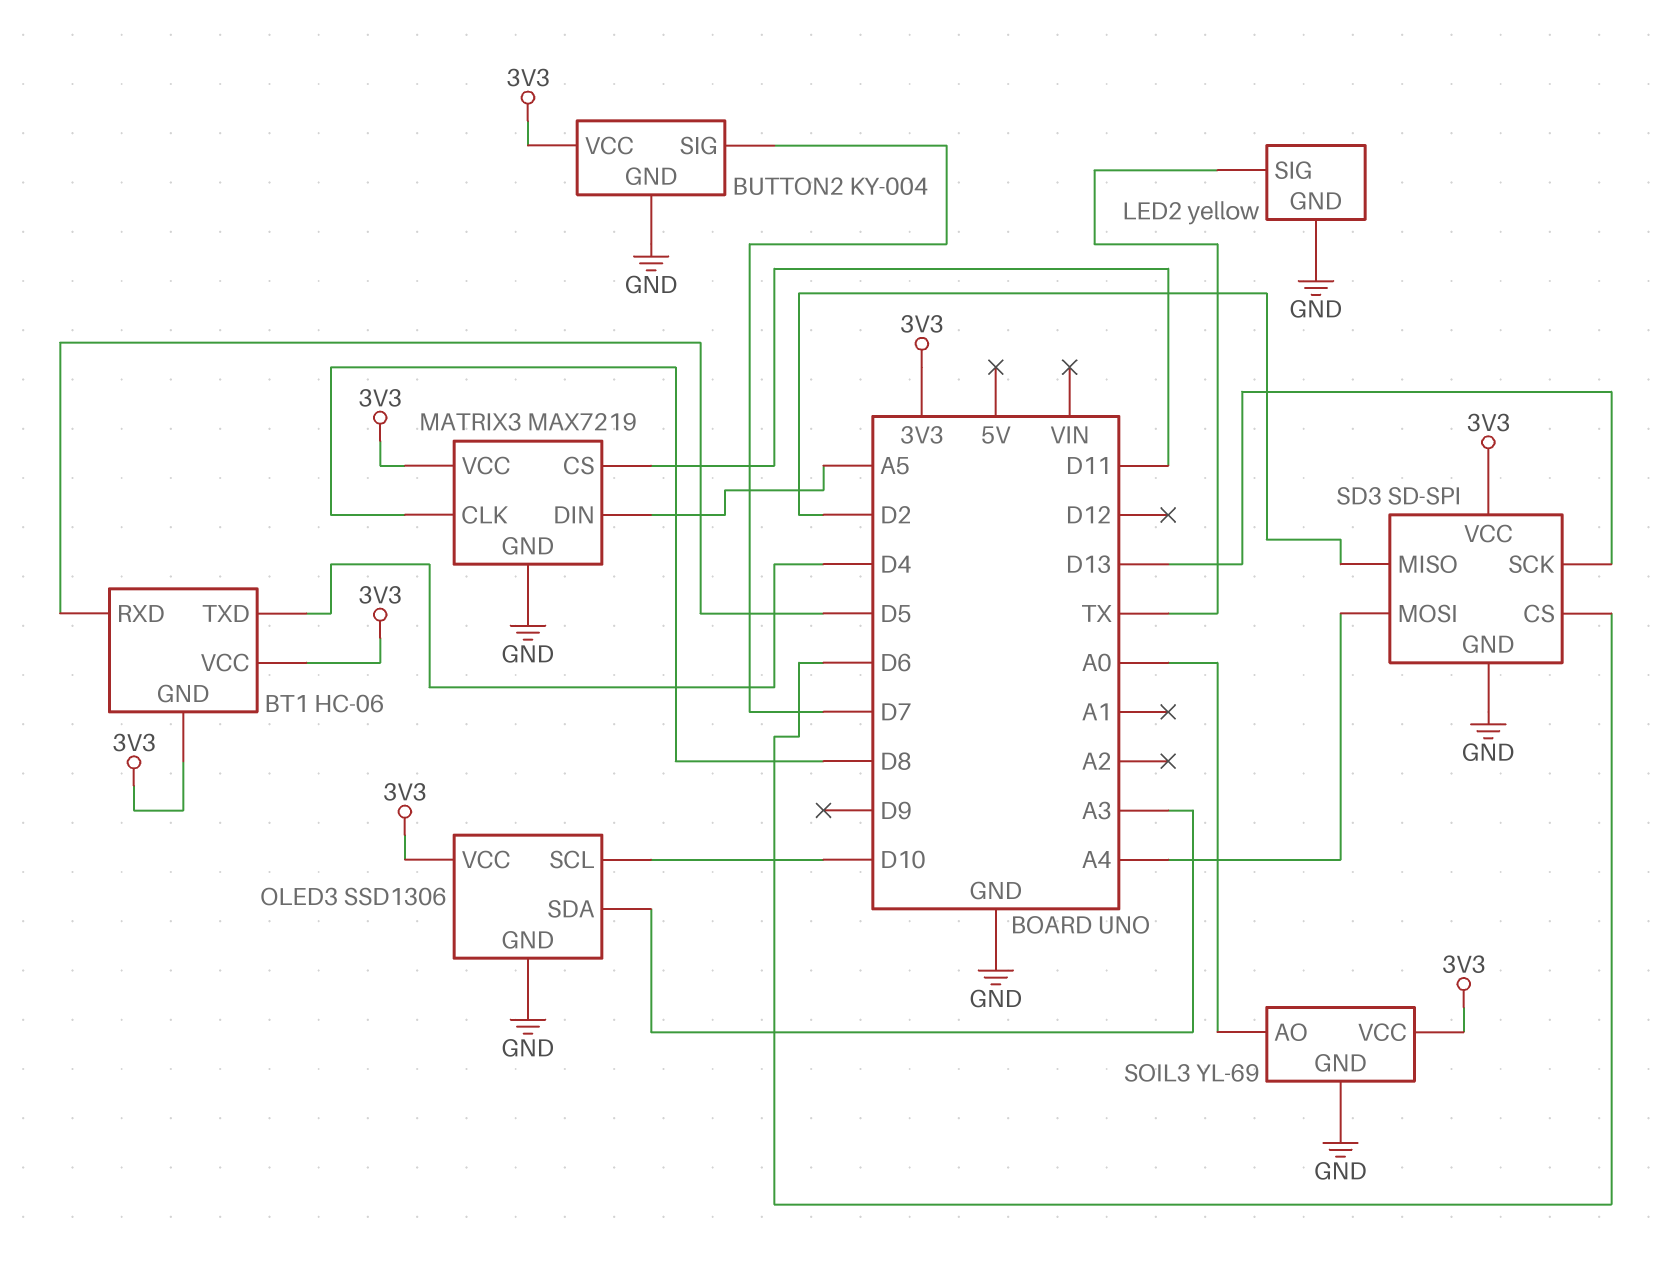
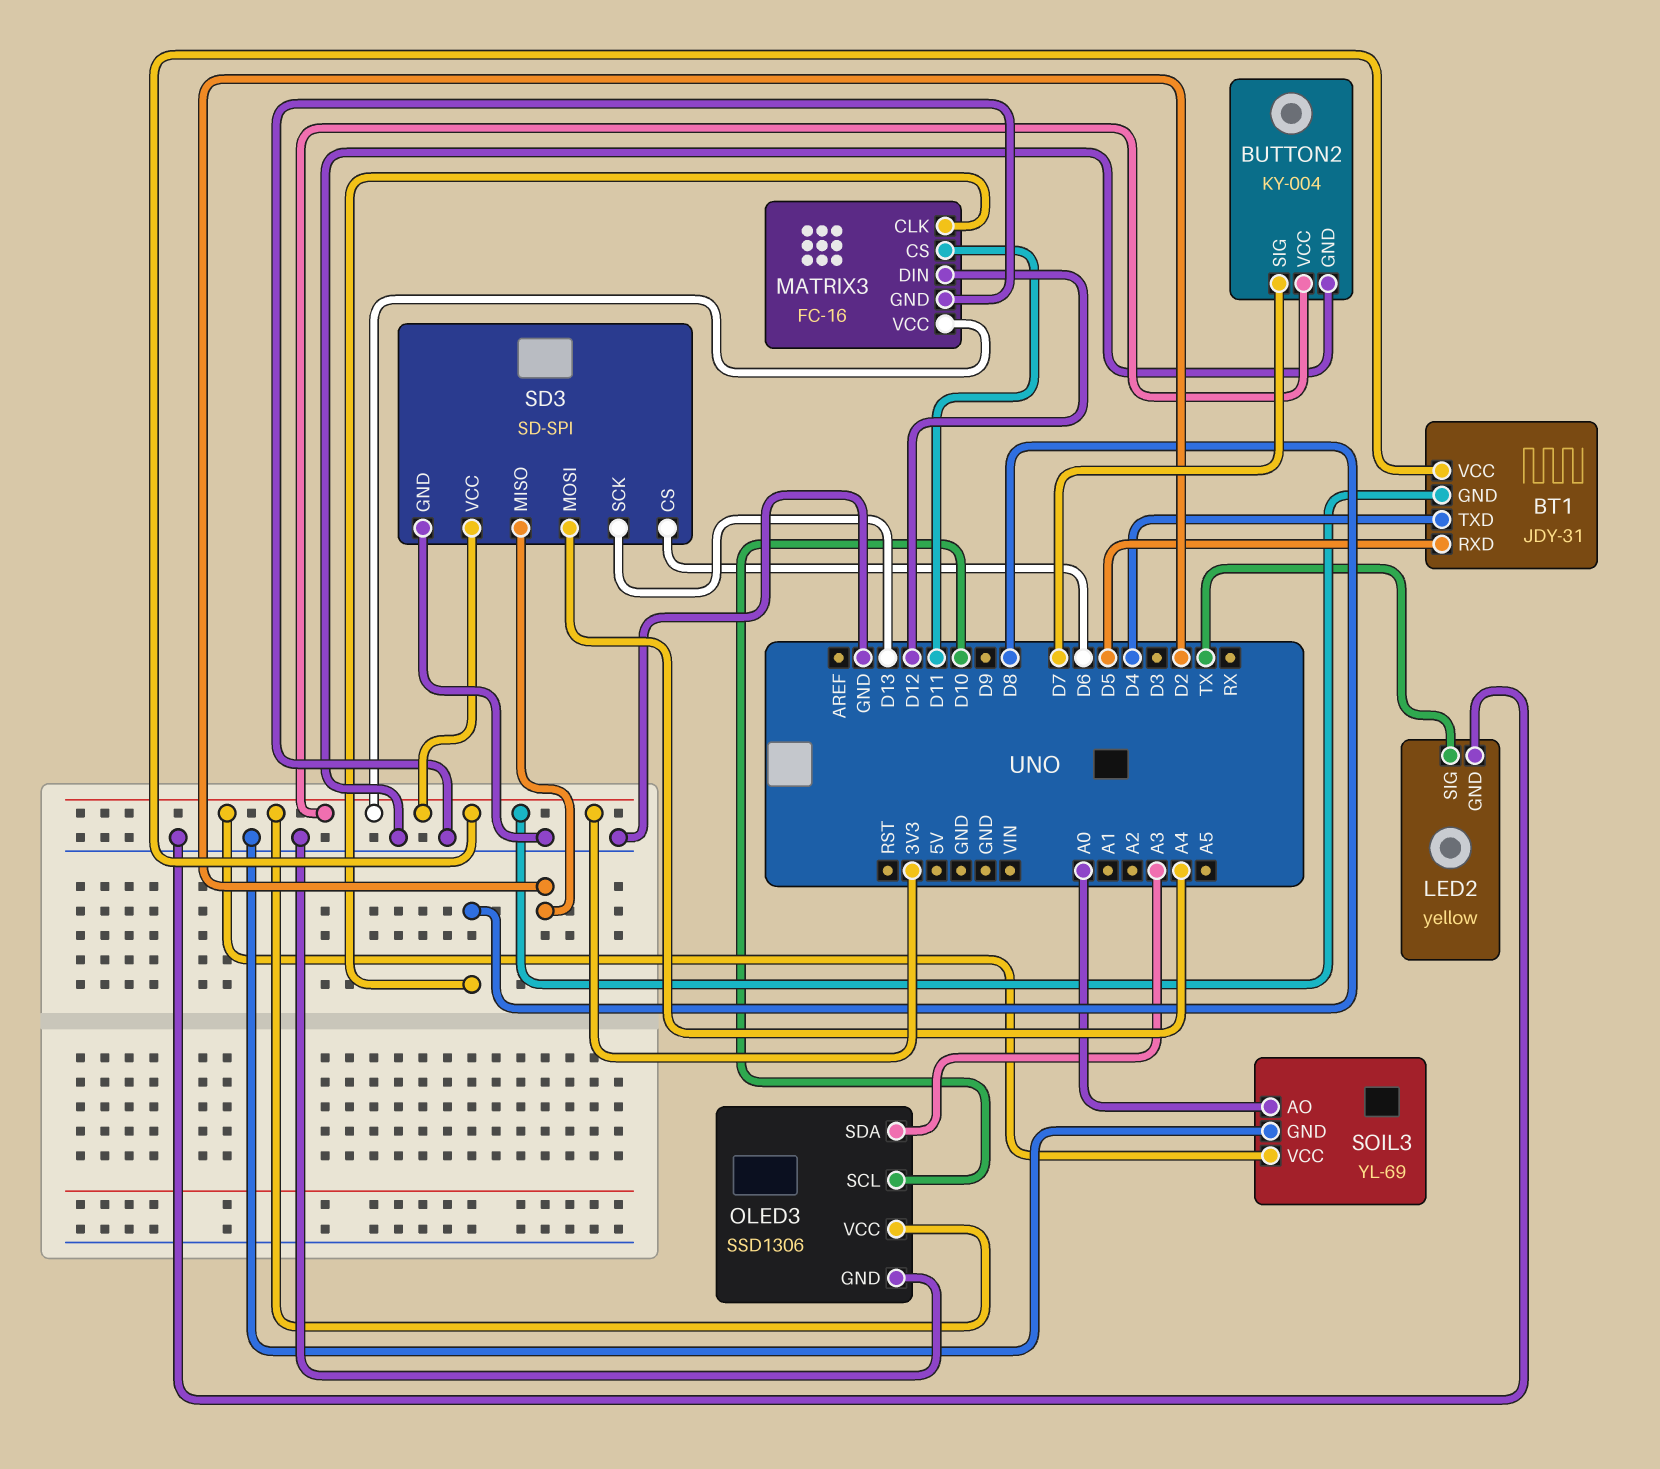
BT1: HC-06 -> JDY-31
MATRIX3: MAX7219 -> FC-16
MATRIX3 pin DIN: A5 -> D12

